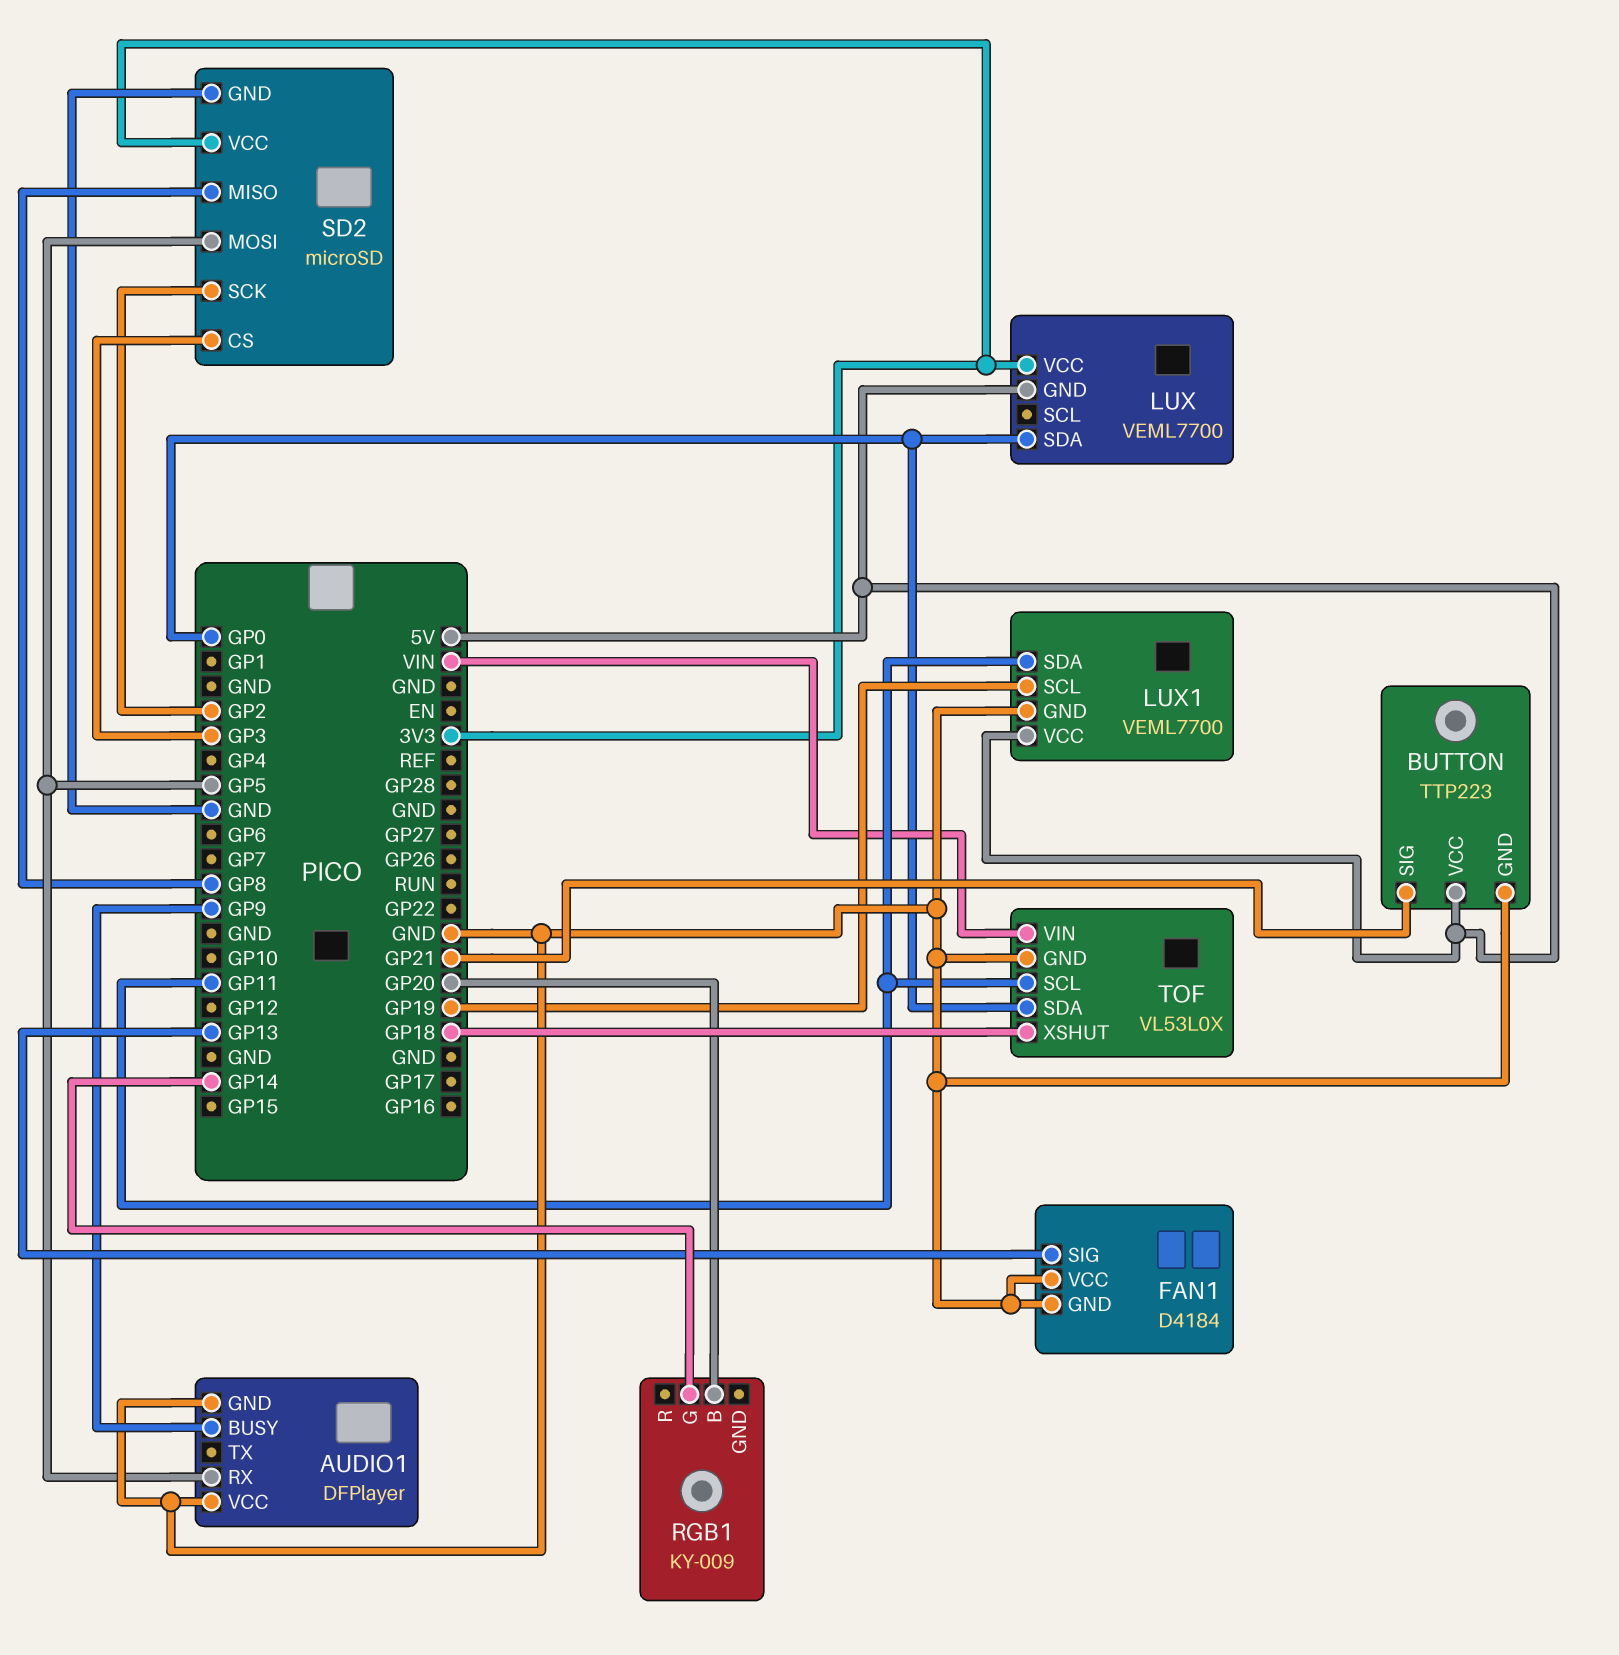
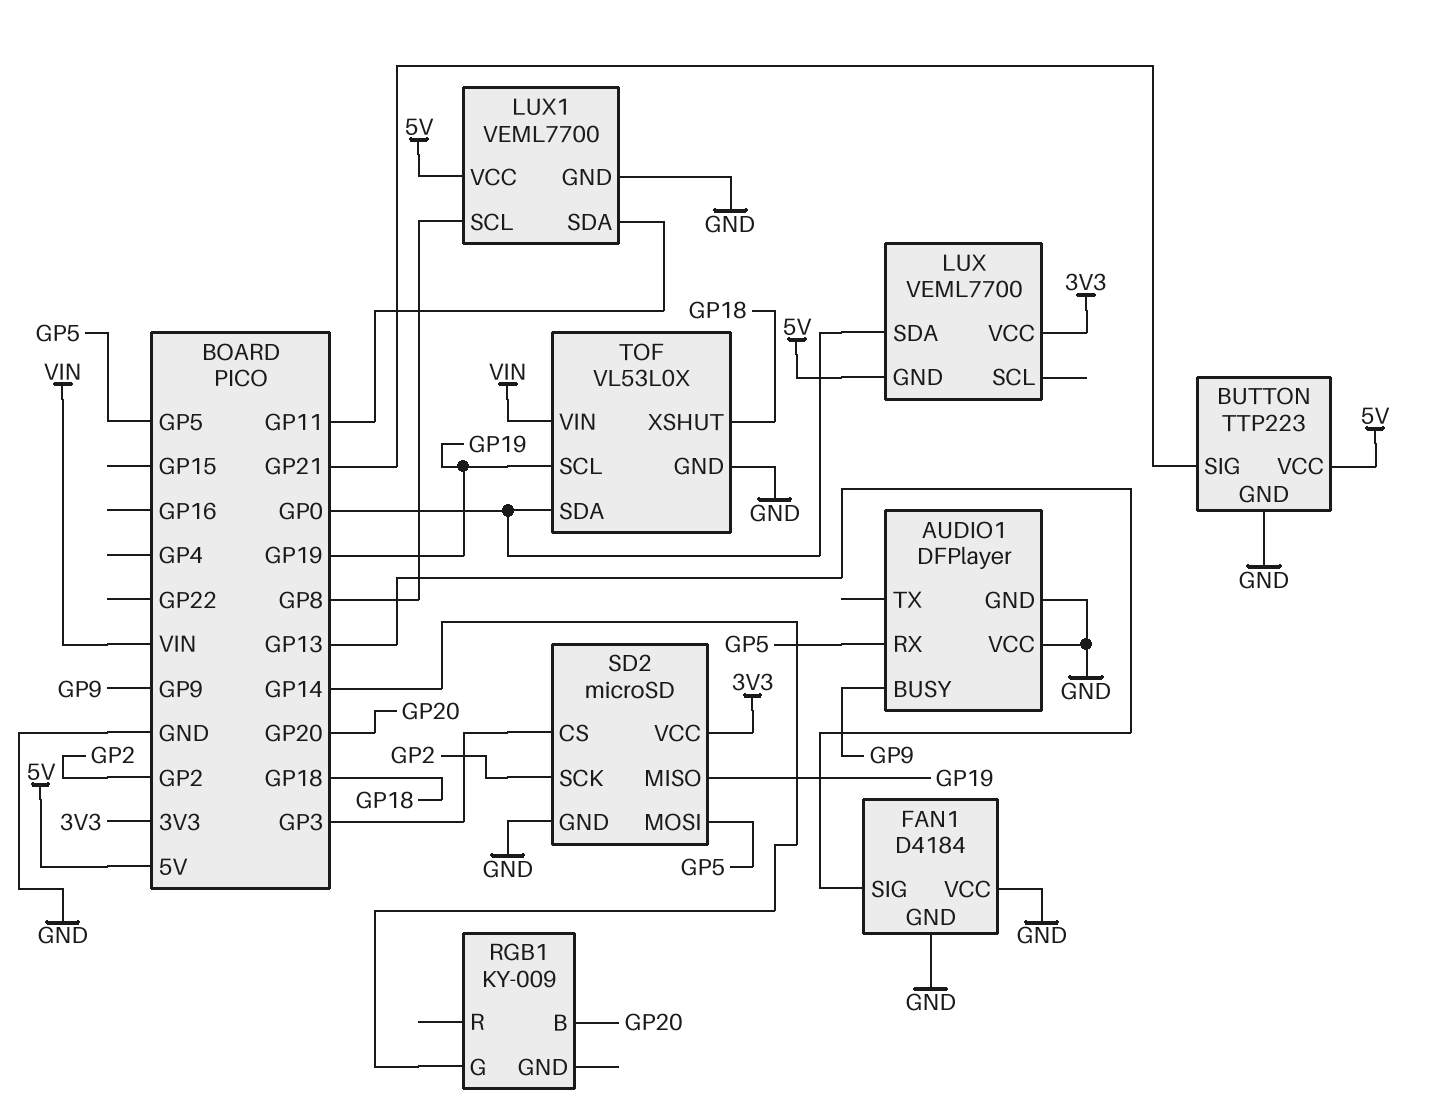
LUX1 pin SCL: GP19 -> GP8
SD2 pin MISO: GP8 -> GP19
TOF pin SCL: GP11 -> GP19

